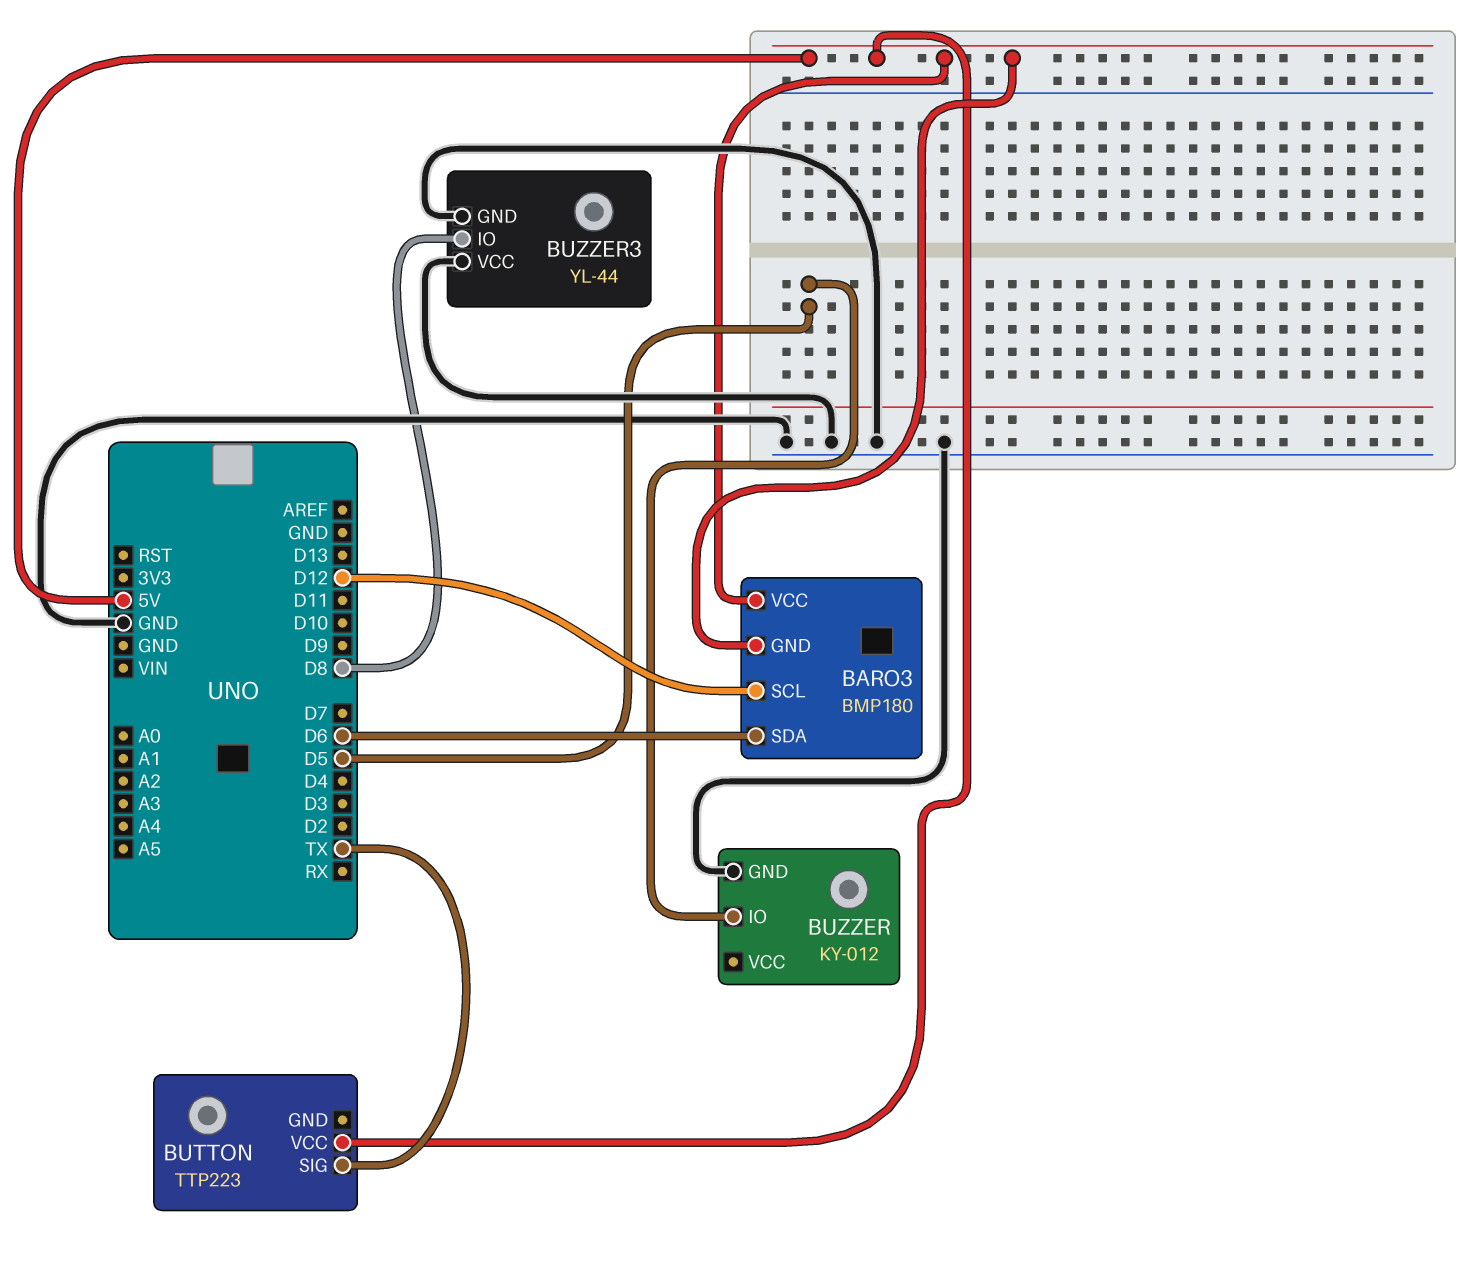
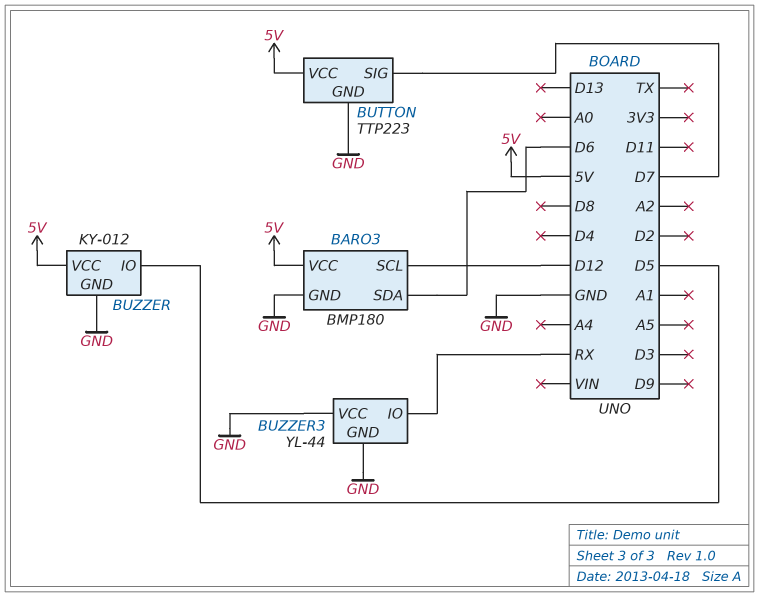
BARO3 pin GND: 5V -> GND
BUTTON pin GND: none -> GND
BUTTON pin SIG: TX -> D7
BUZZER pin VCC: none -> 5V
BUZZER3 pin IO: D8 -> RX

